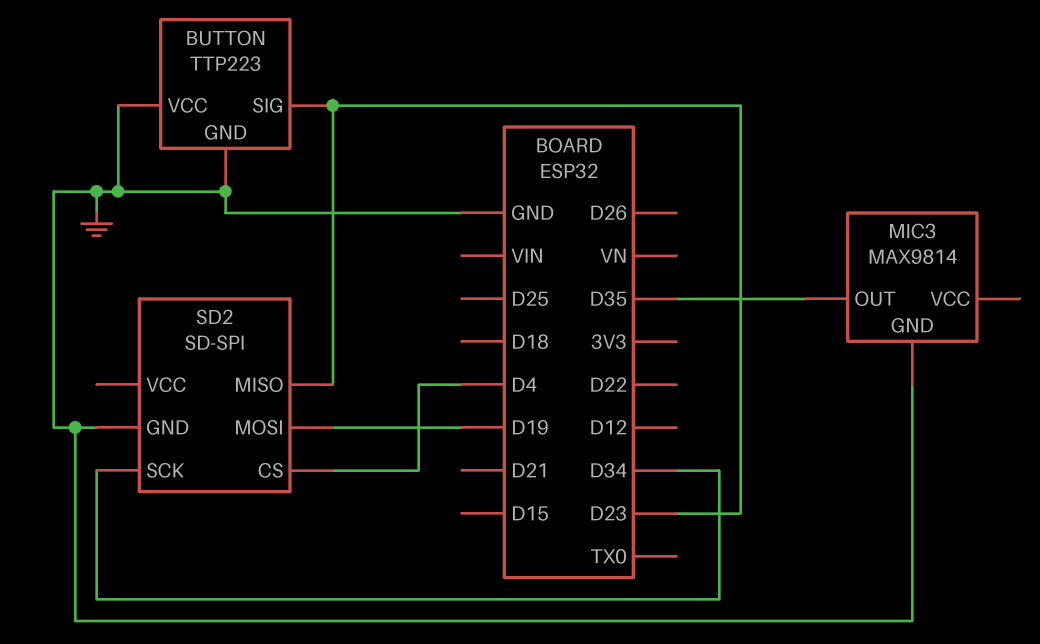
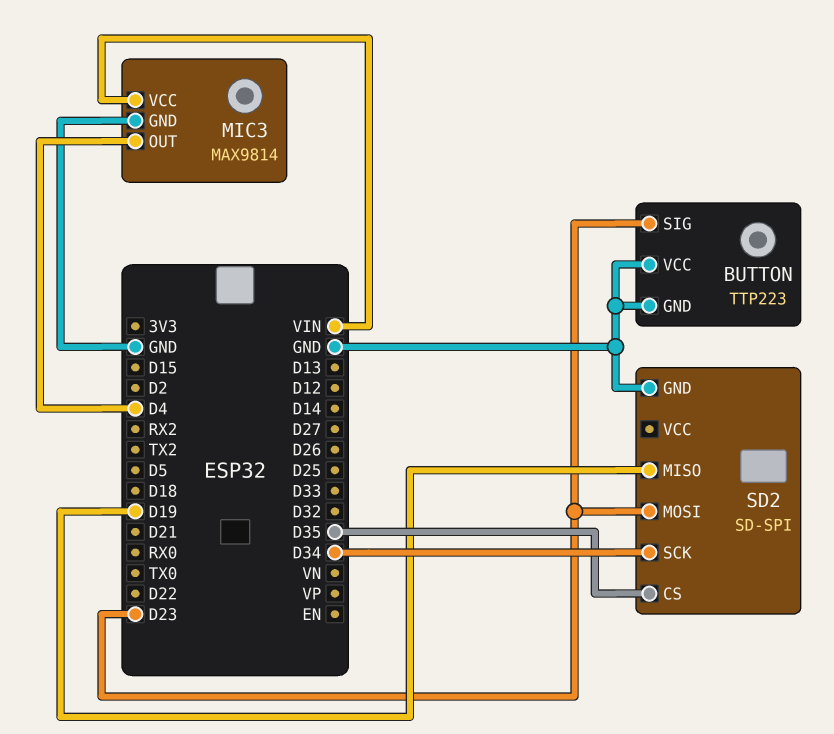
MIC3 pin OUT: D35 -> D4
MIC3 pin VCC: none -> VIN
SD2 pin CS: D4 -> D35
SD2 pin MISO: D23 -> D19
SD2 pin MOSI: D19 -> D23

